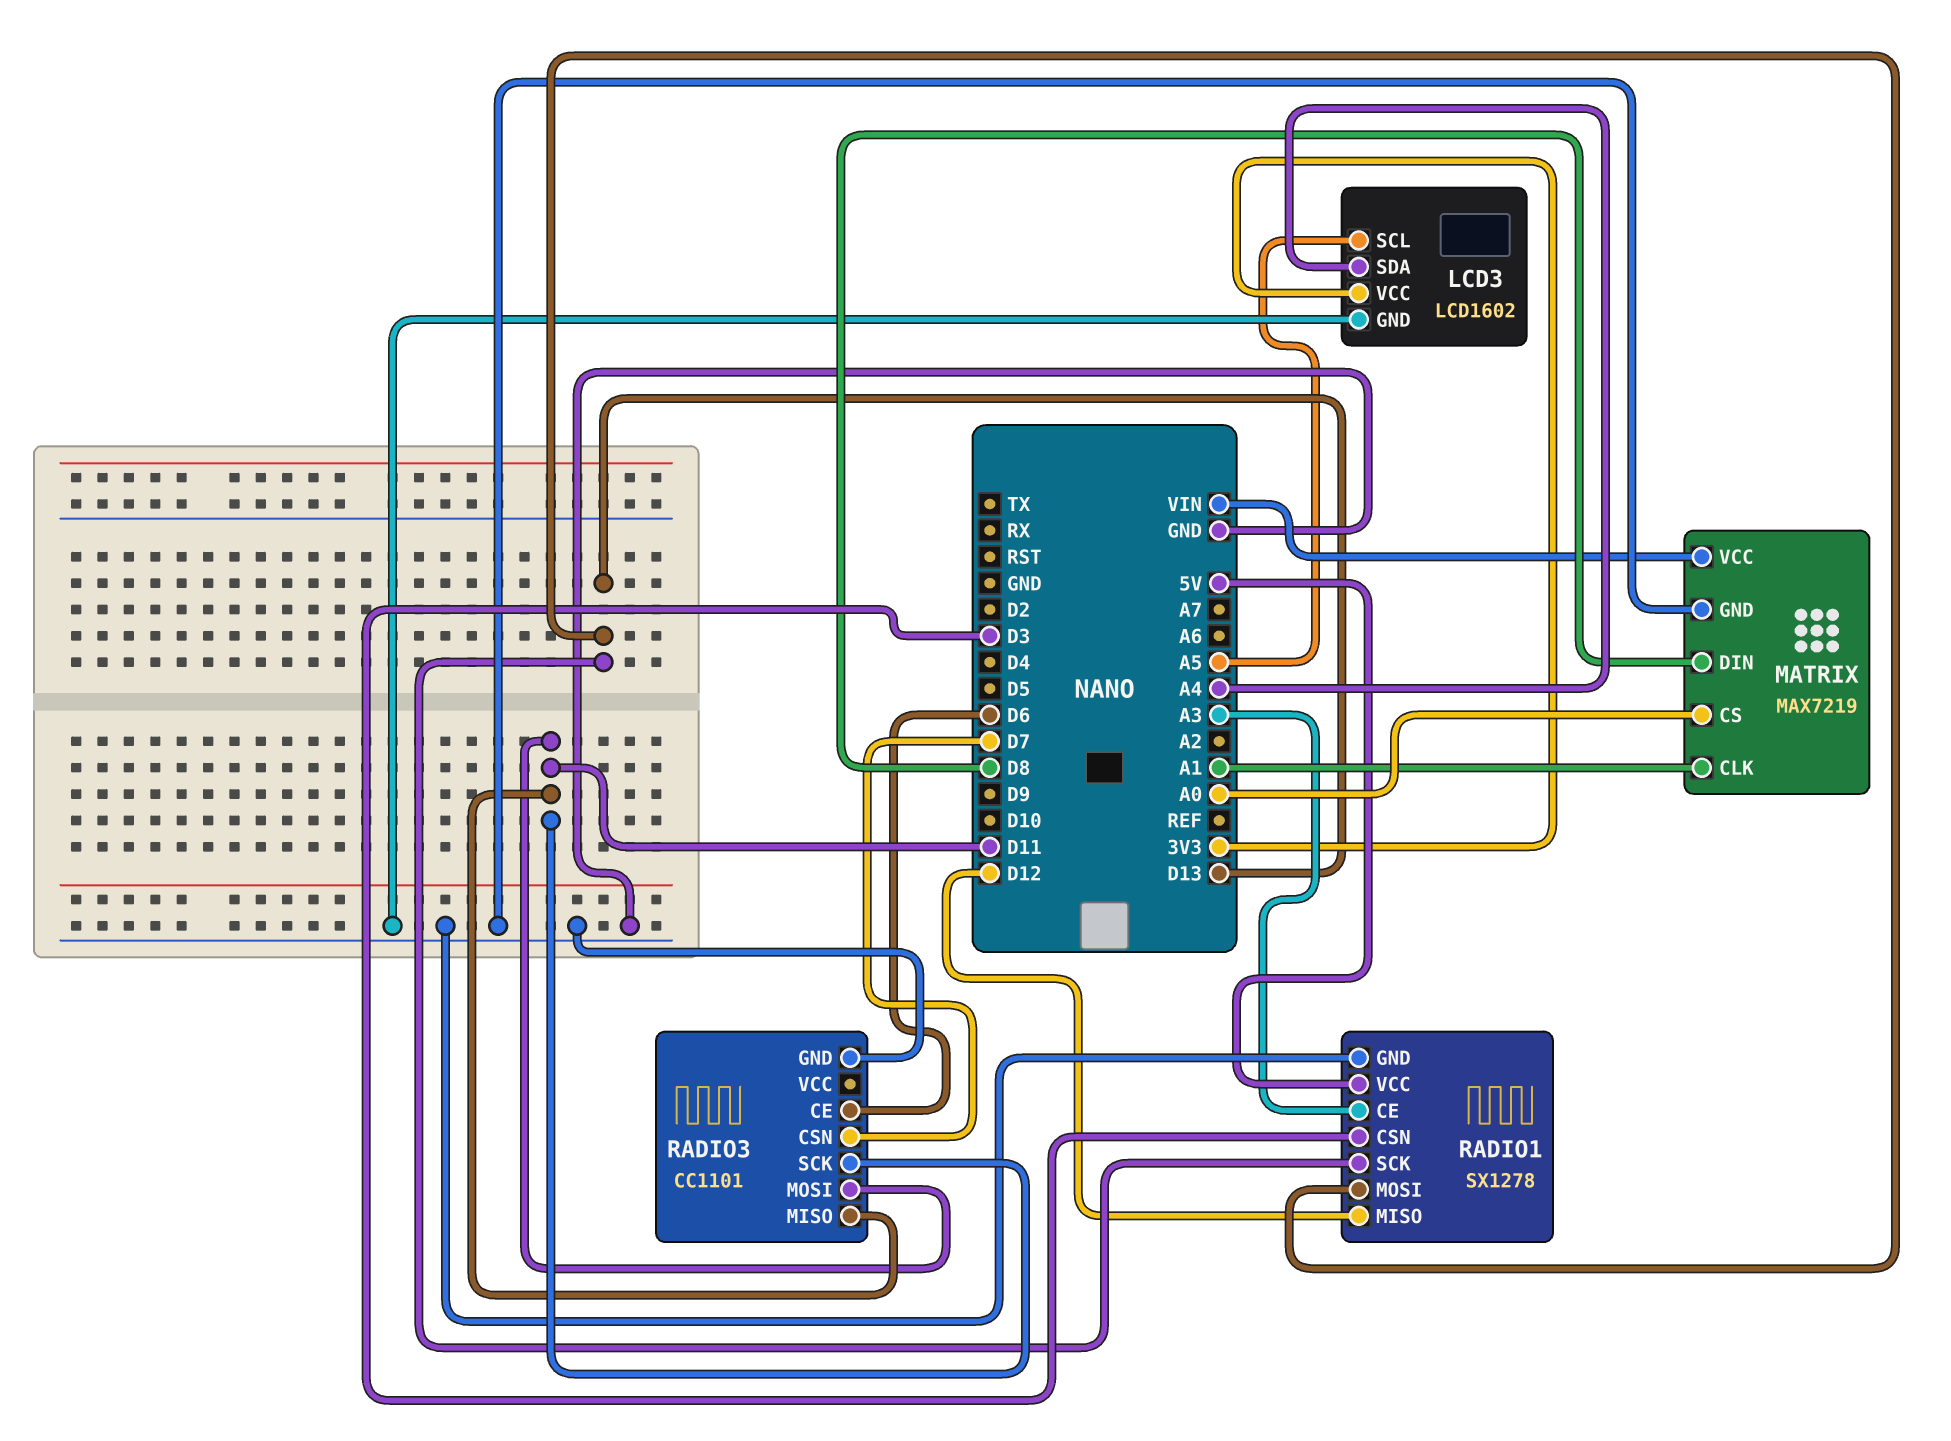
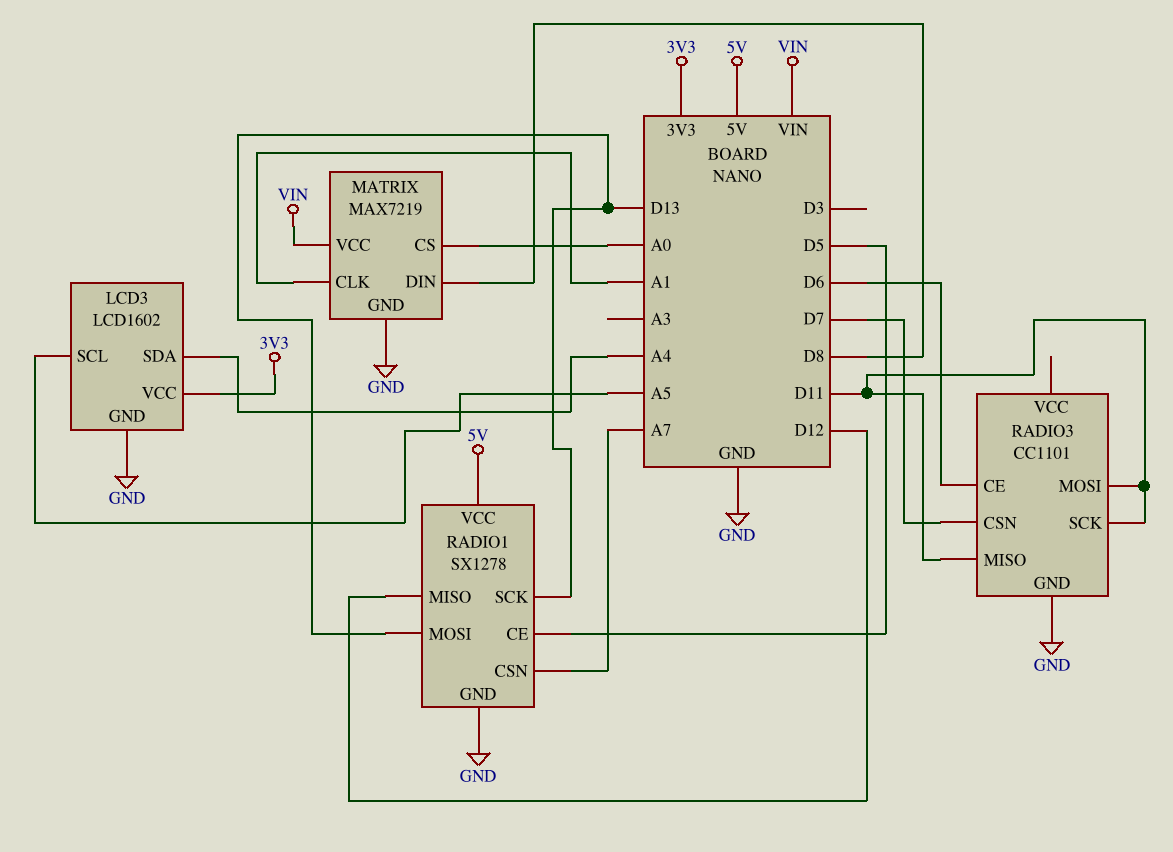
RADIO1 pin CE: A3 -> D5
RADIO1 pin CSN: D3 -> A7

